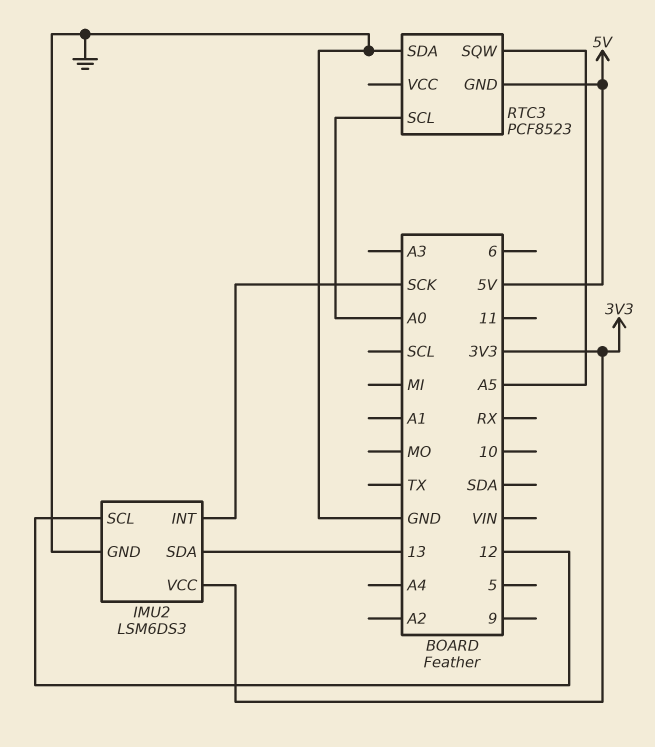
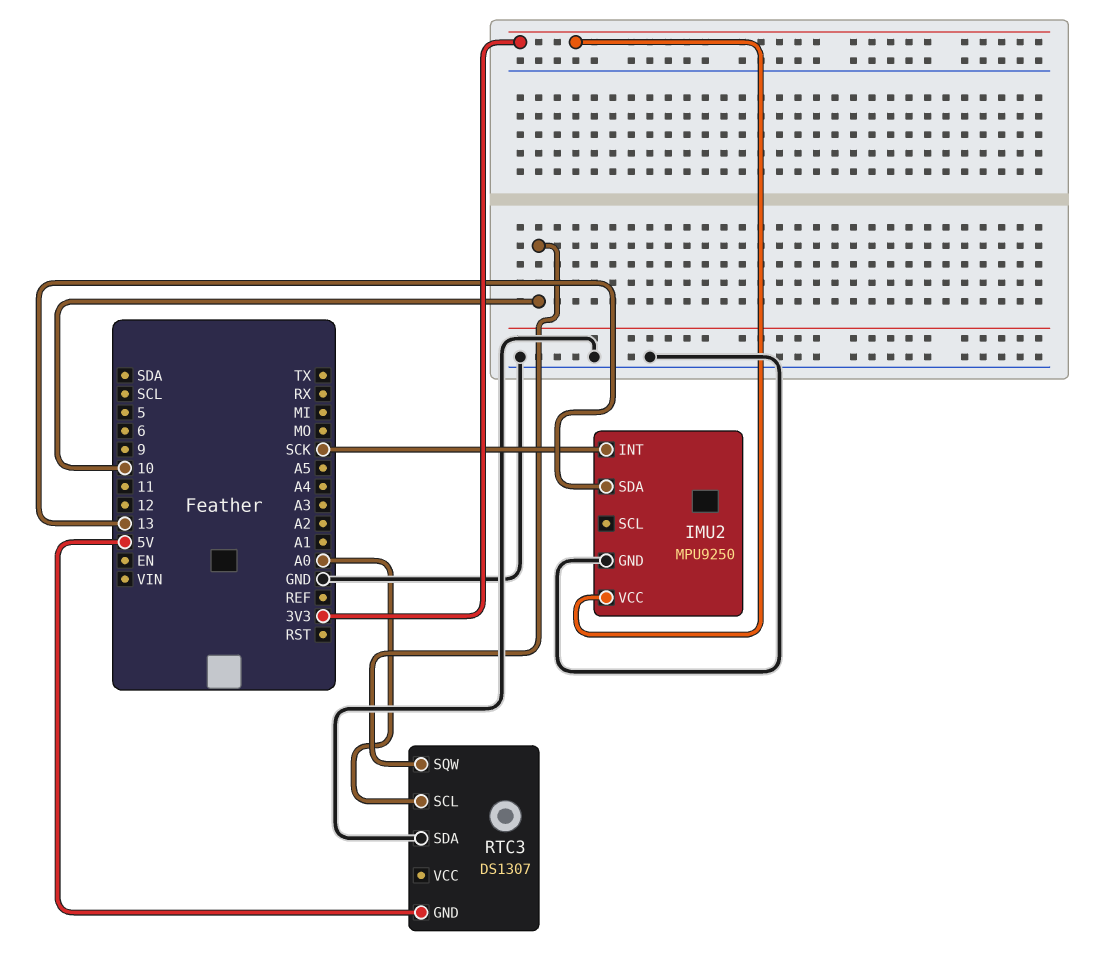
IMU2: LSM6DS3 -> MPU9250
IMU2 pin SCL: 12 -> none
RTC3: PCF8523 -> DS1307
RTC3 pin SQW: A5 -> 10

